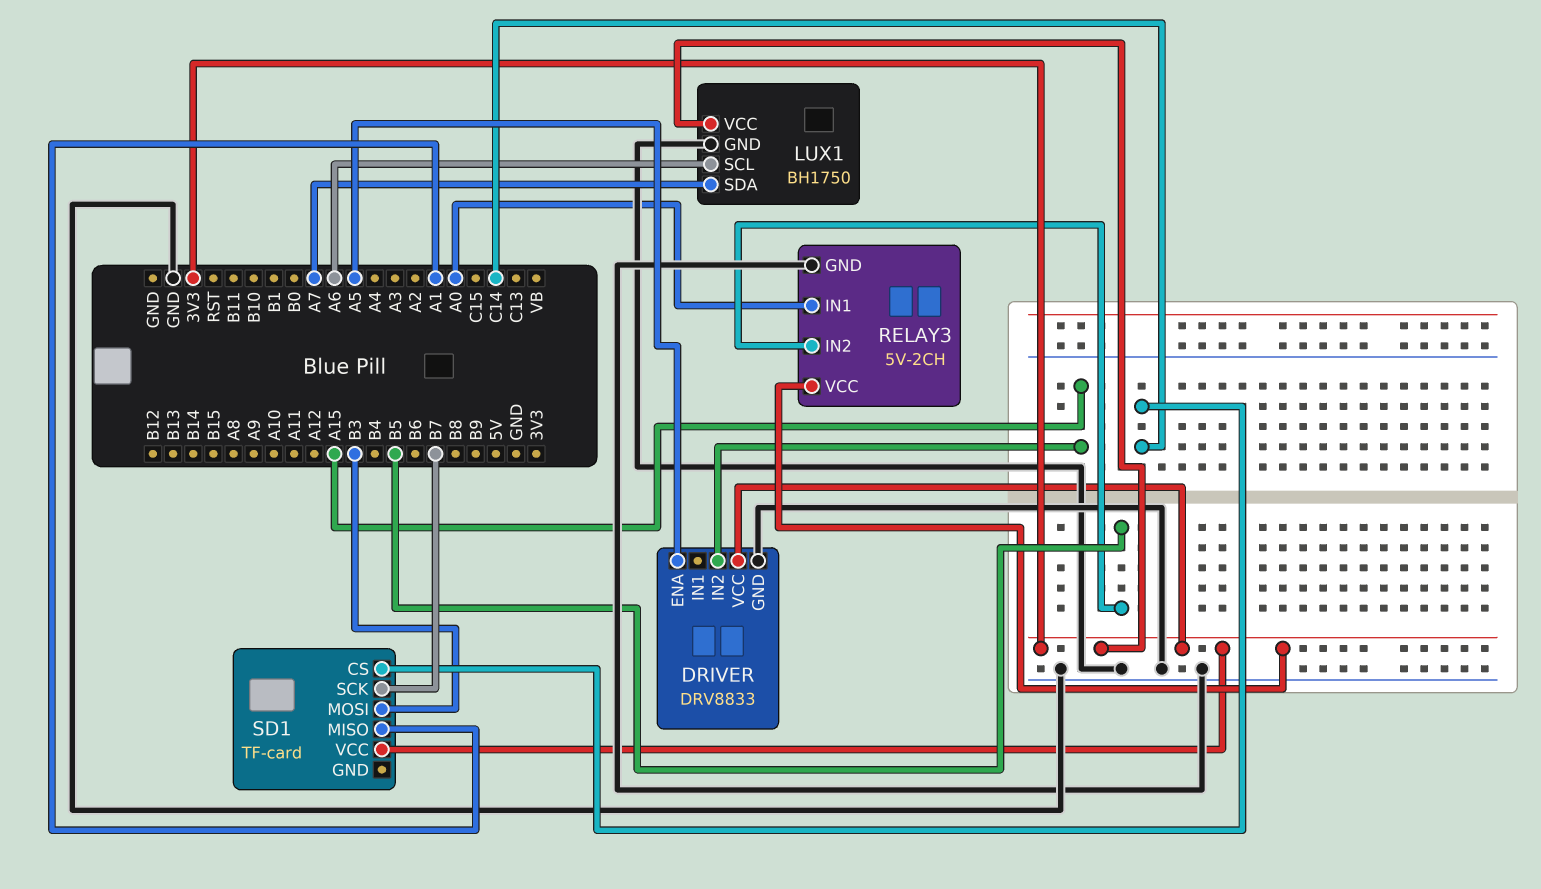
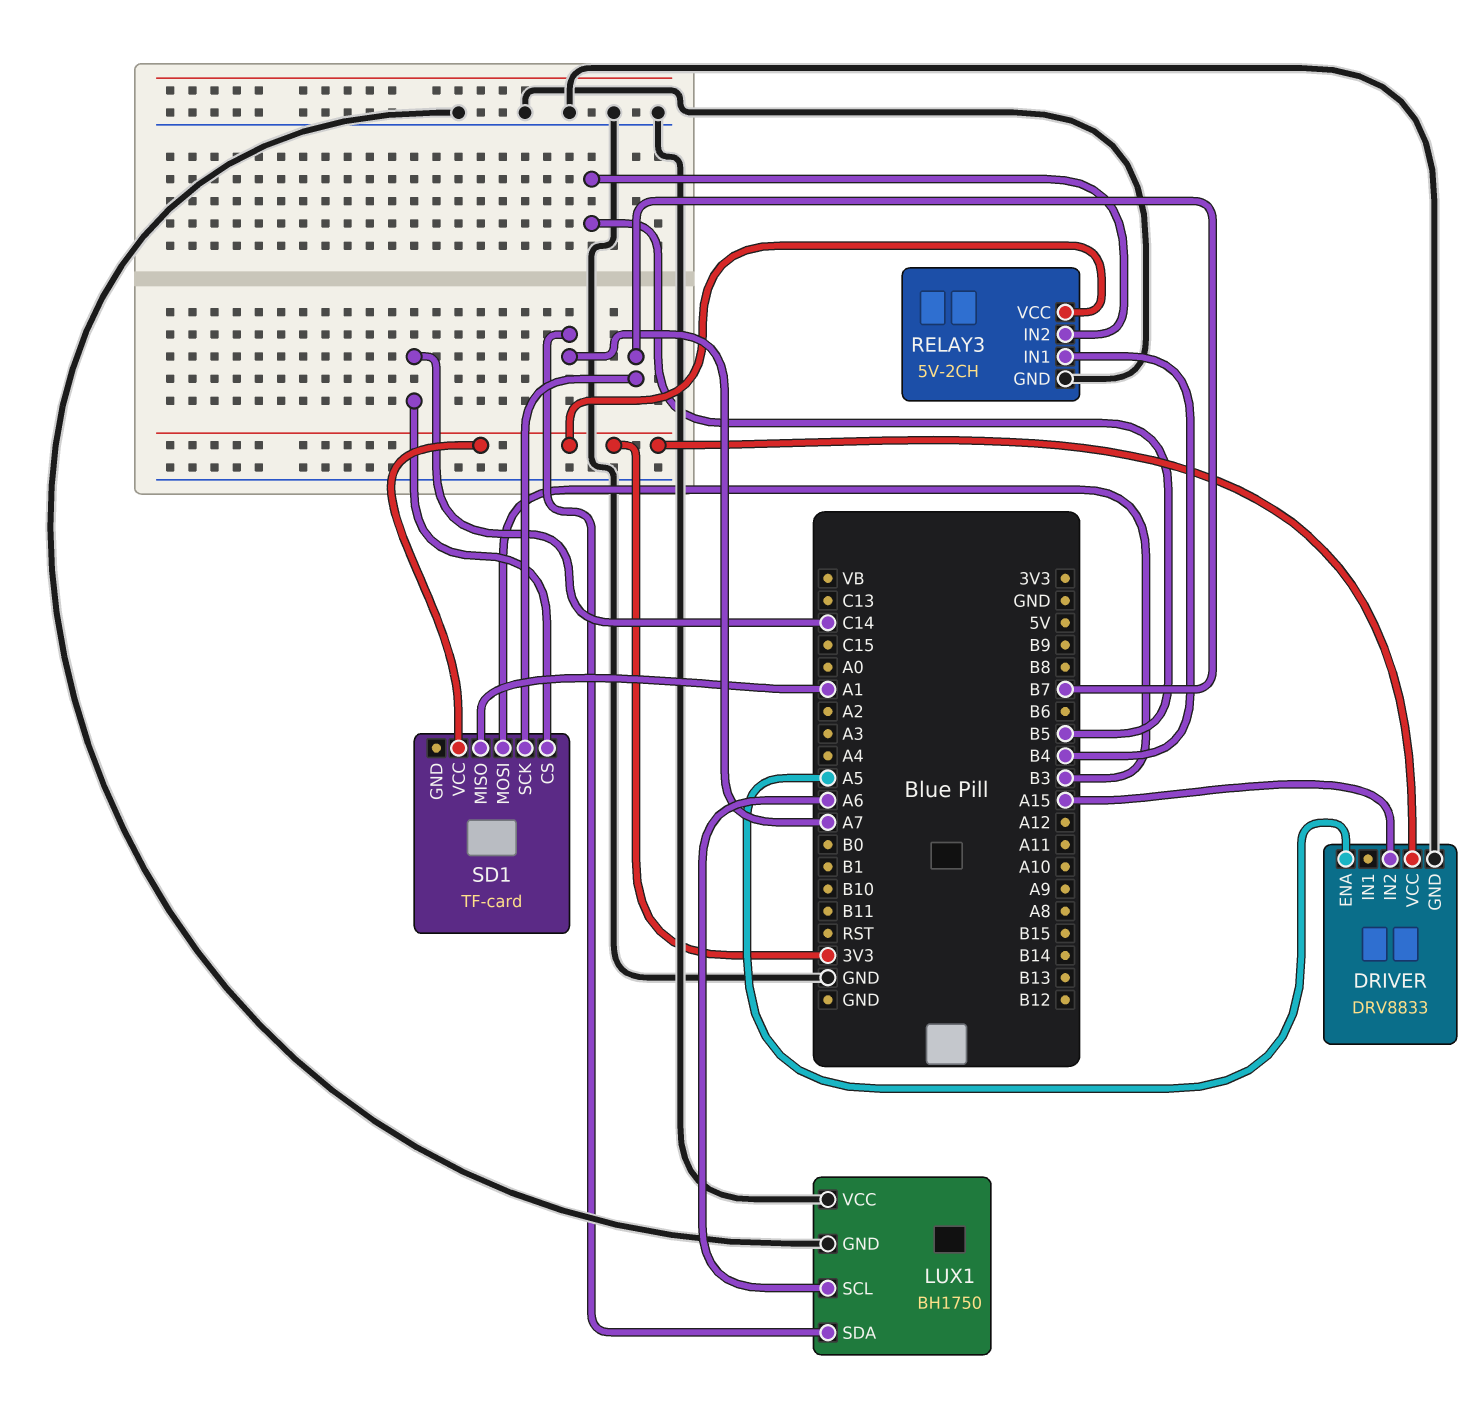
LUX1 pin VCC: 3V3 -> GND
RELAY3 pin IN1: A0 -> B4

